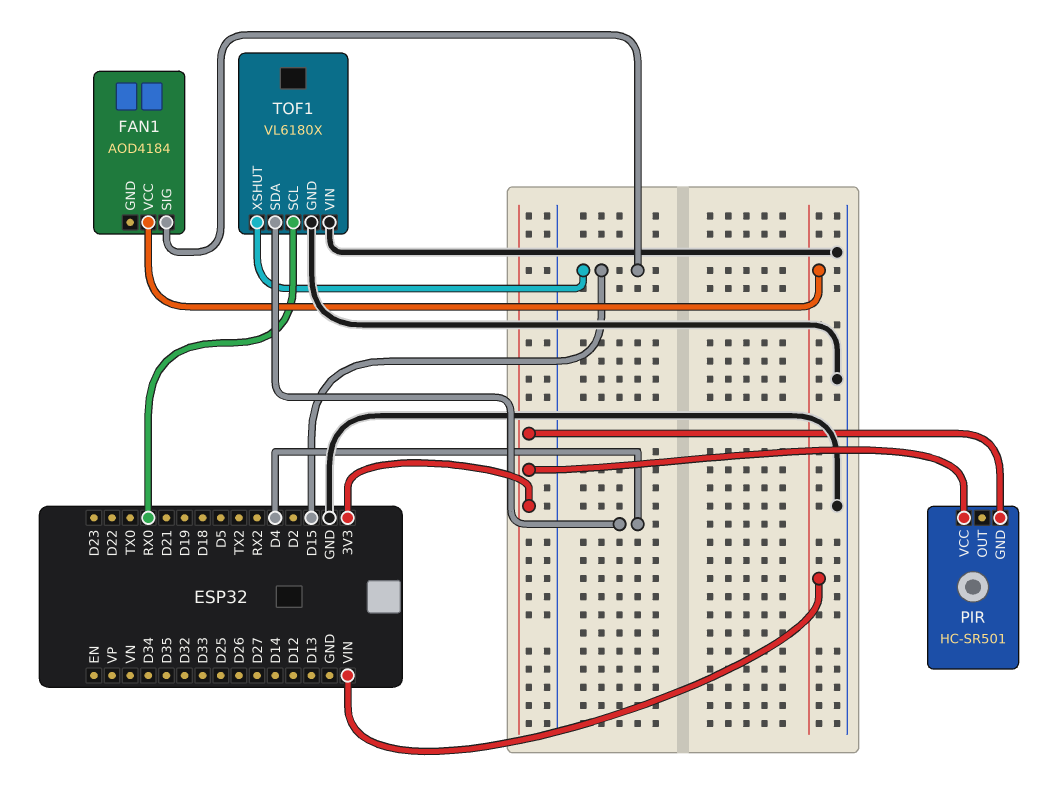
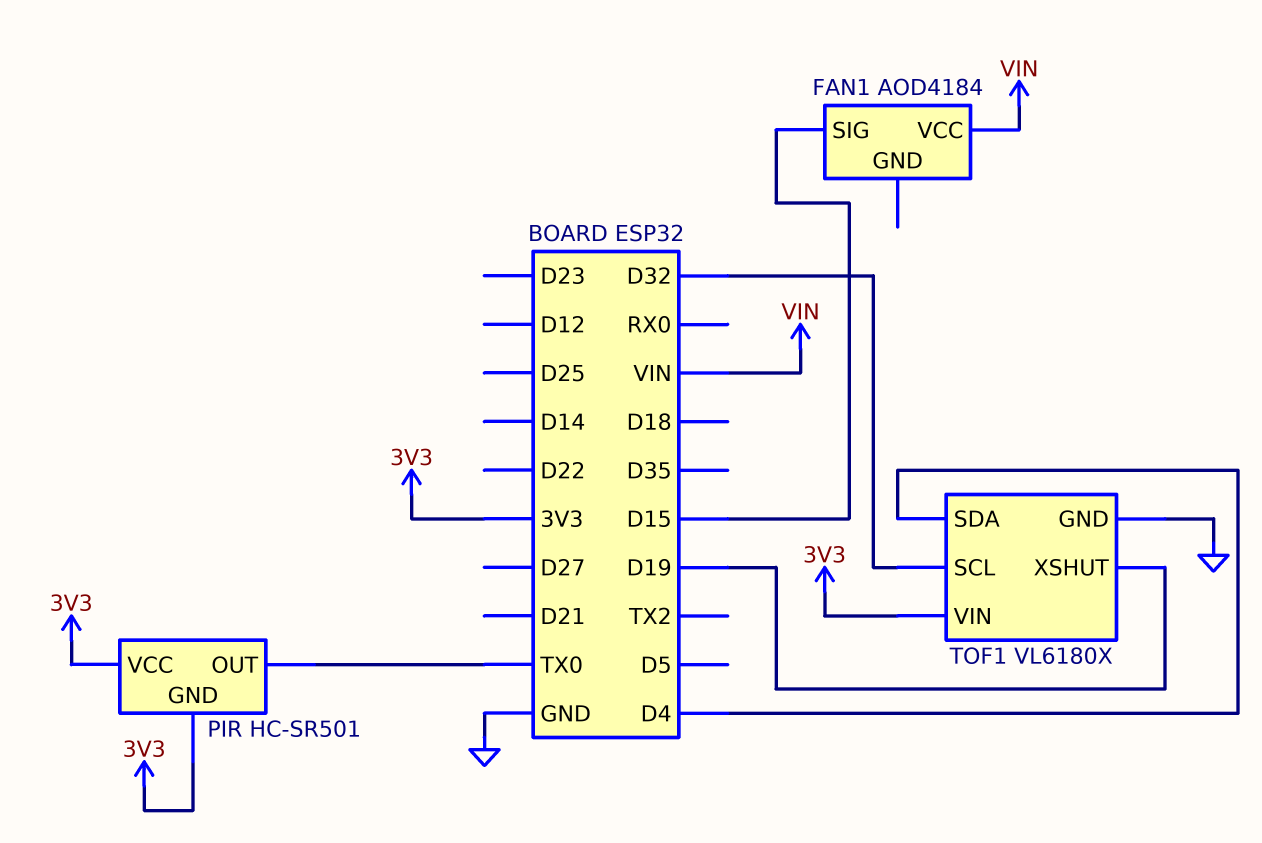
PIR pin OUT: none -> TX0
TOF1 pin SCL: RX0 -> D32
TOF1 pin VIN: GND -> 3V3
TOF1 pin XSHUT: D15 -> D19

